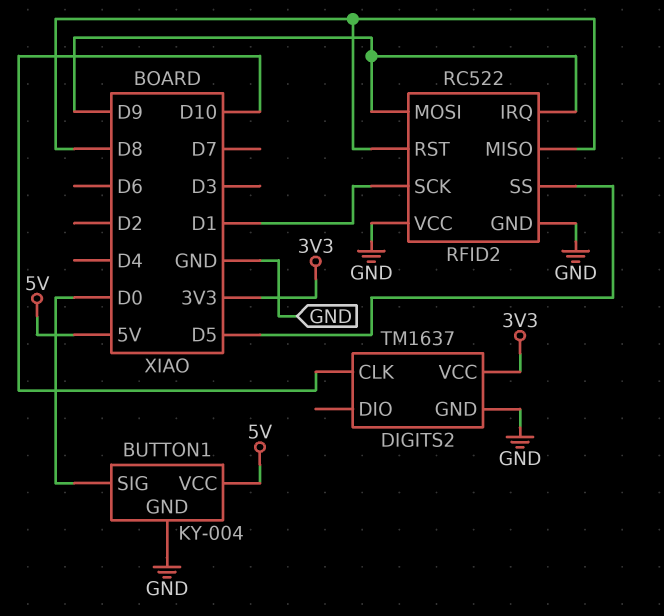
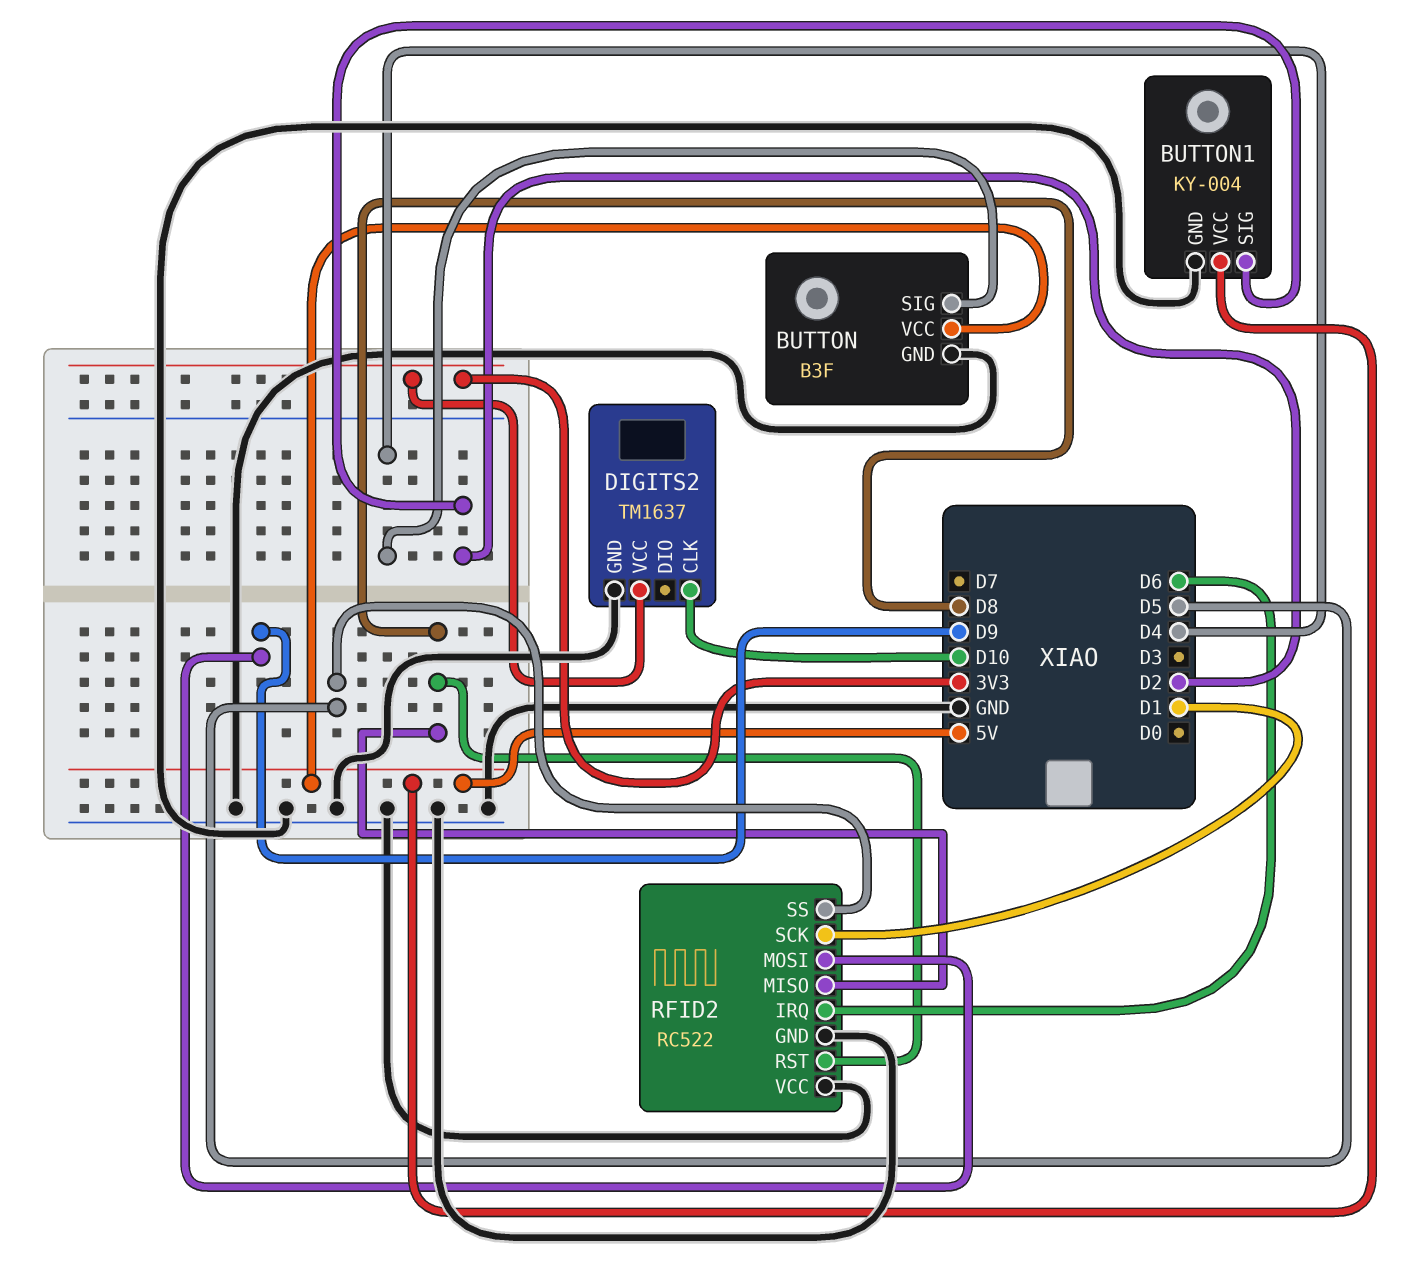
BUTTON: none -> B3F
BUTTON pin GND: none -> GND
BUTTON pin SIG: none -> D4
BUTTON pin VCC: none -> 5V
BUTTON1 pin SIG: D0 -> D2
RFID2 pin IRQ: D9 -> D6

